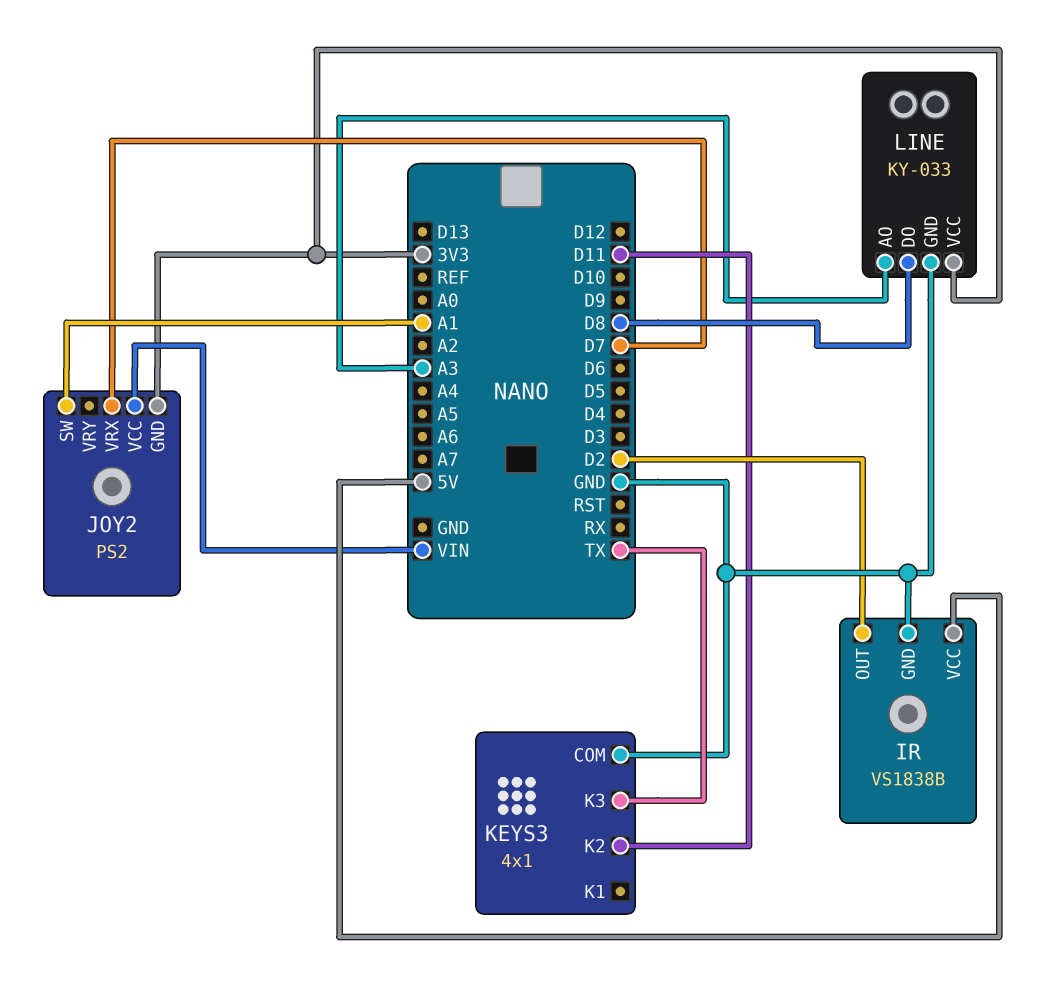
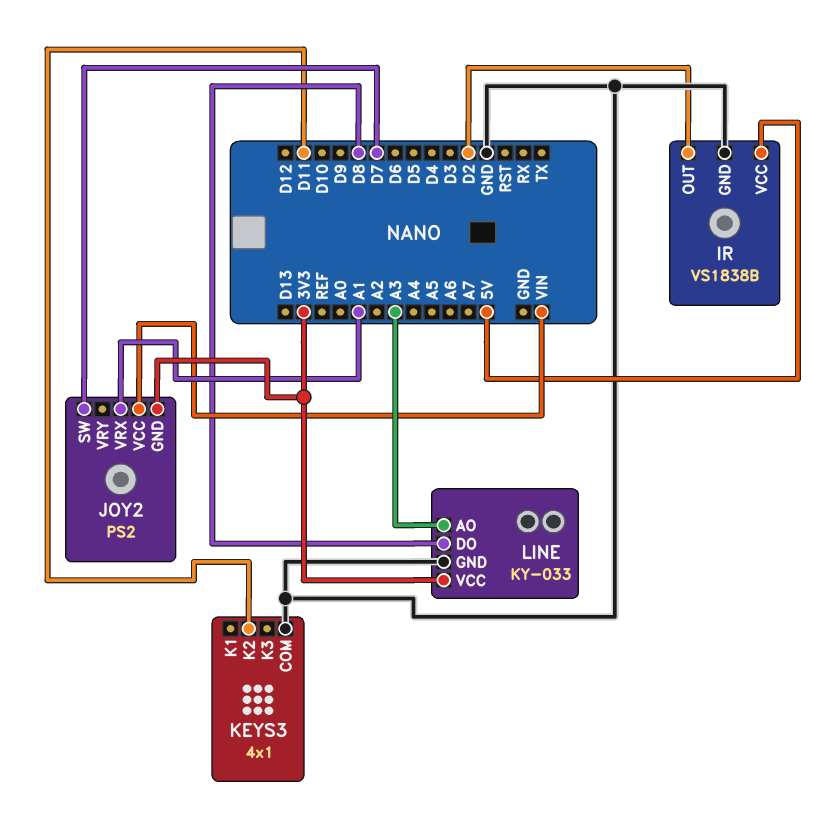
JOY2 pin SW: A1 -> D7
JOY2 pin VRX: D7 -> A1
KEYS3 pin K3: TX -> none

